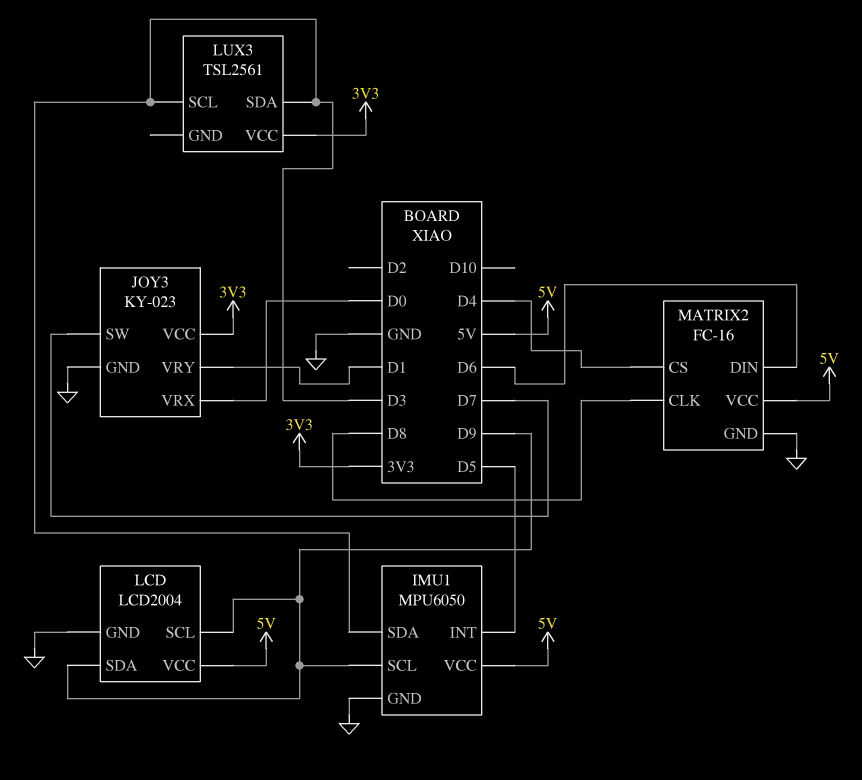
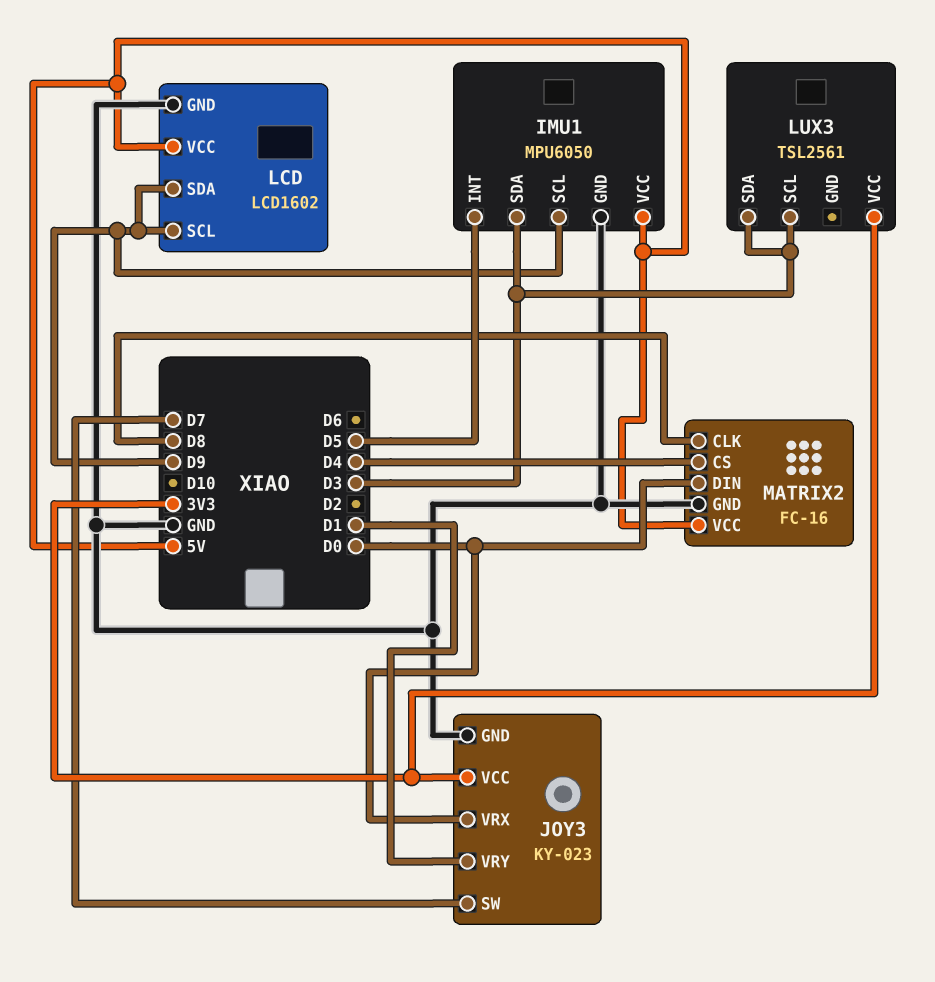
LCD: LCD2004 -> LCD1602
MATRIX2 pin DIN: D6 -> D0

